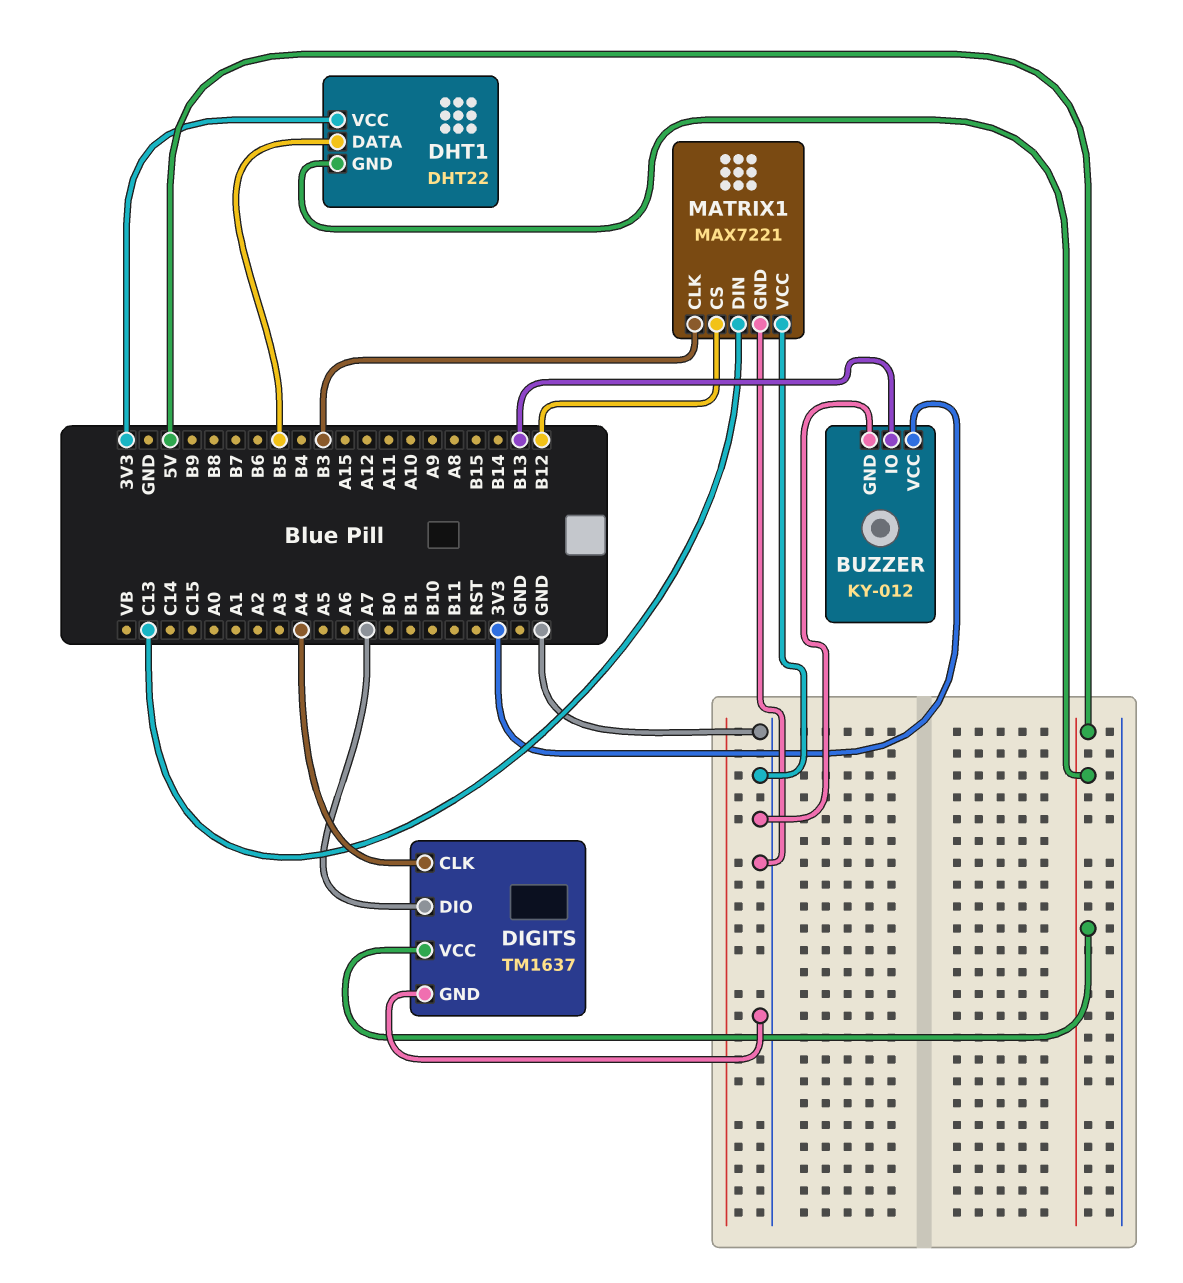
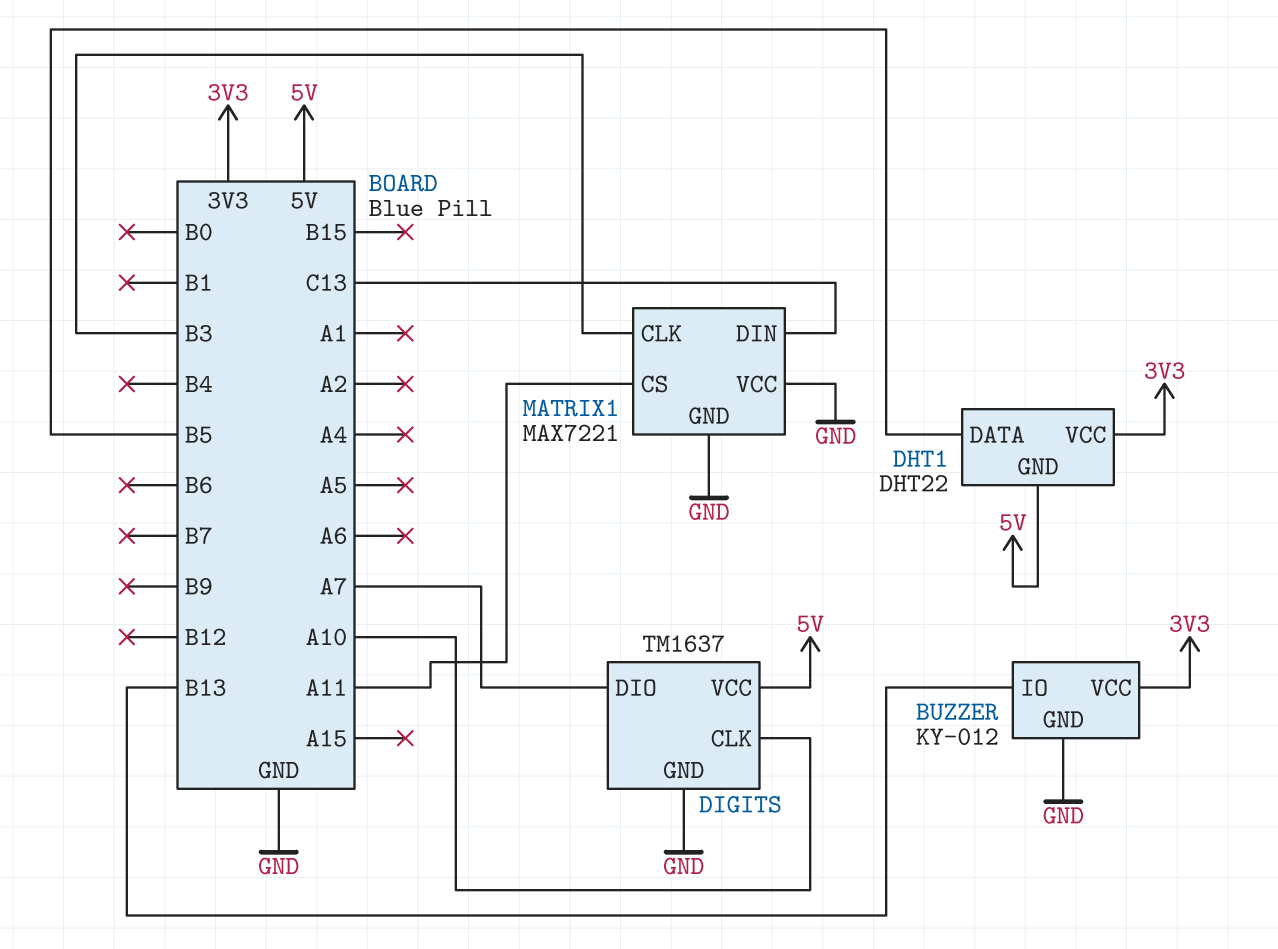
DIGITS pin CLK: A4 -> A10
MATRIX1 pin CS: B12 -> A11

